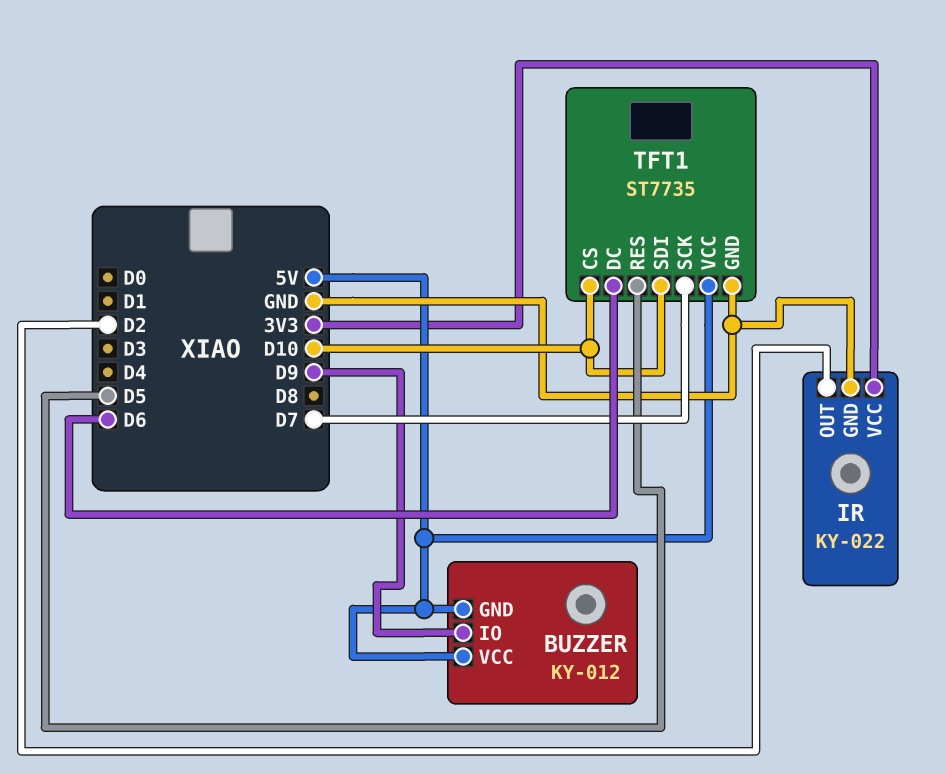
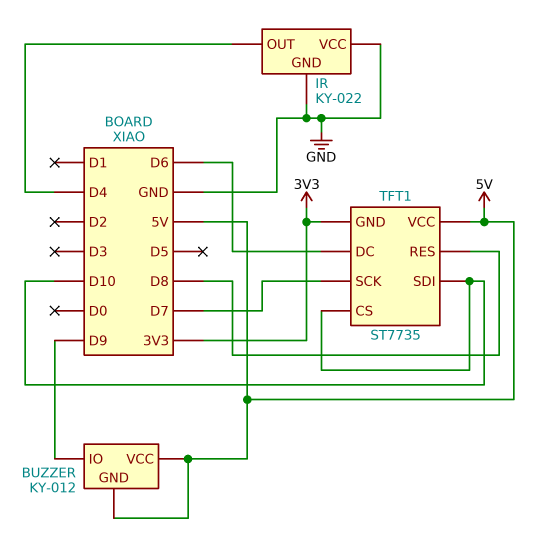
IR pin OUT: D2 -> D4
IR pin VCC: 3V3 -> GND
TFT1 pin GND: GND -> 3V3
TFT1 pin RES: D5 -> D8

